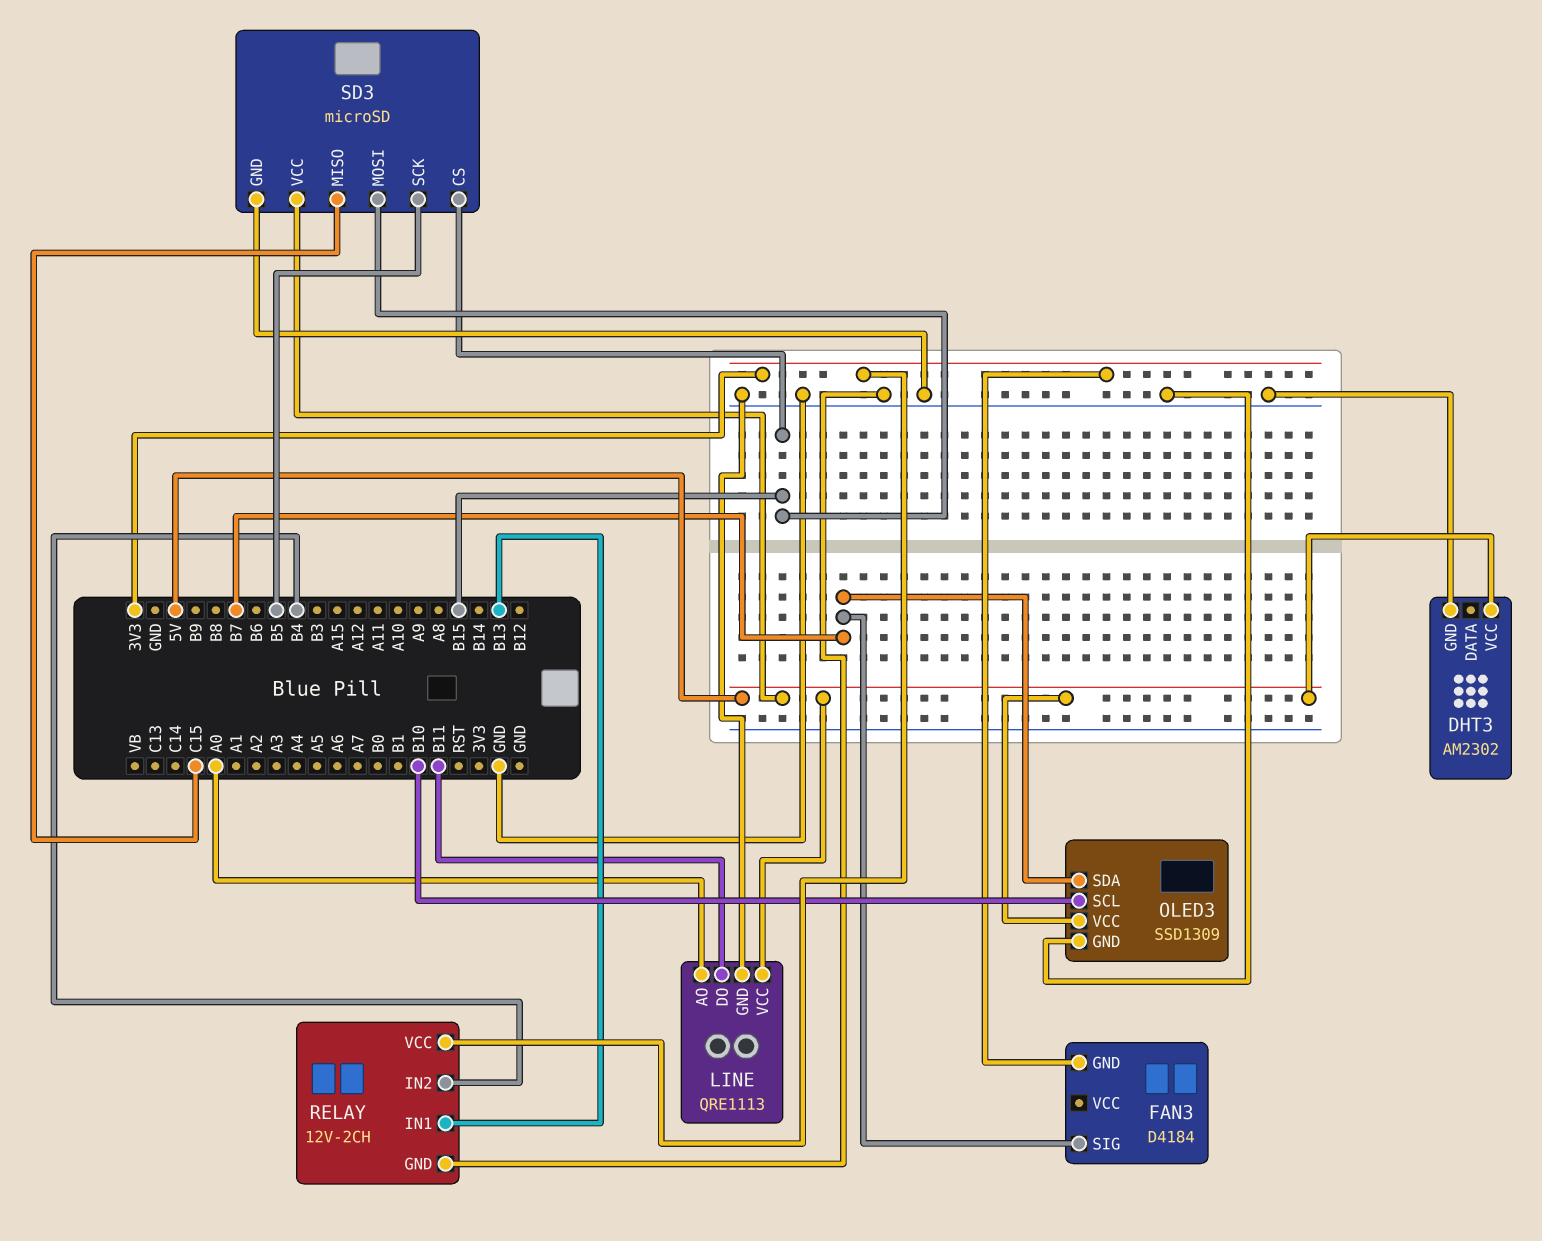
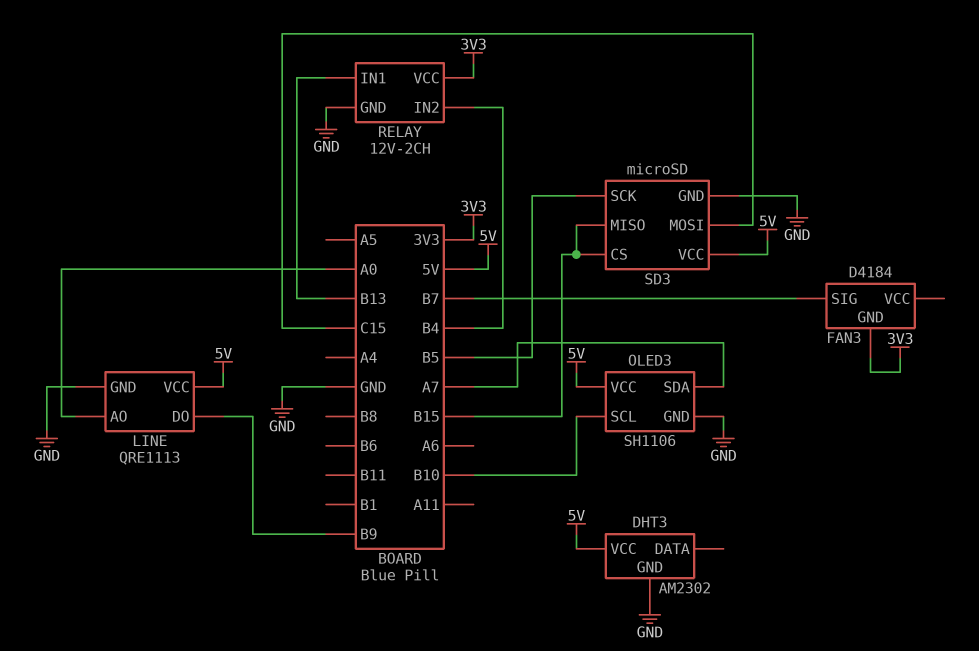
LINE pin DO: B11 -> B9
OLED3: SSD1309 -> SH1106
OLED3 pin SDA: B7 -> A7
SD3 pin MISO: C15 -> B15
SD3 pin MOSI: B15 -> C15

